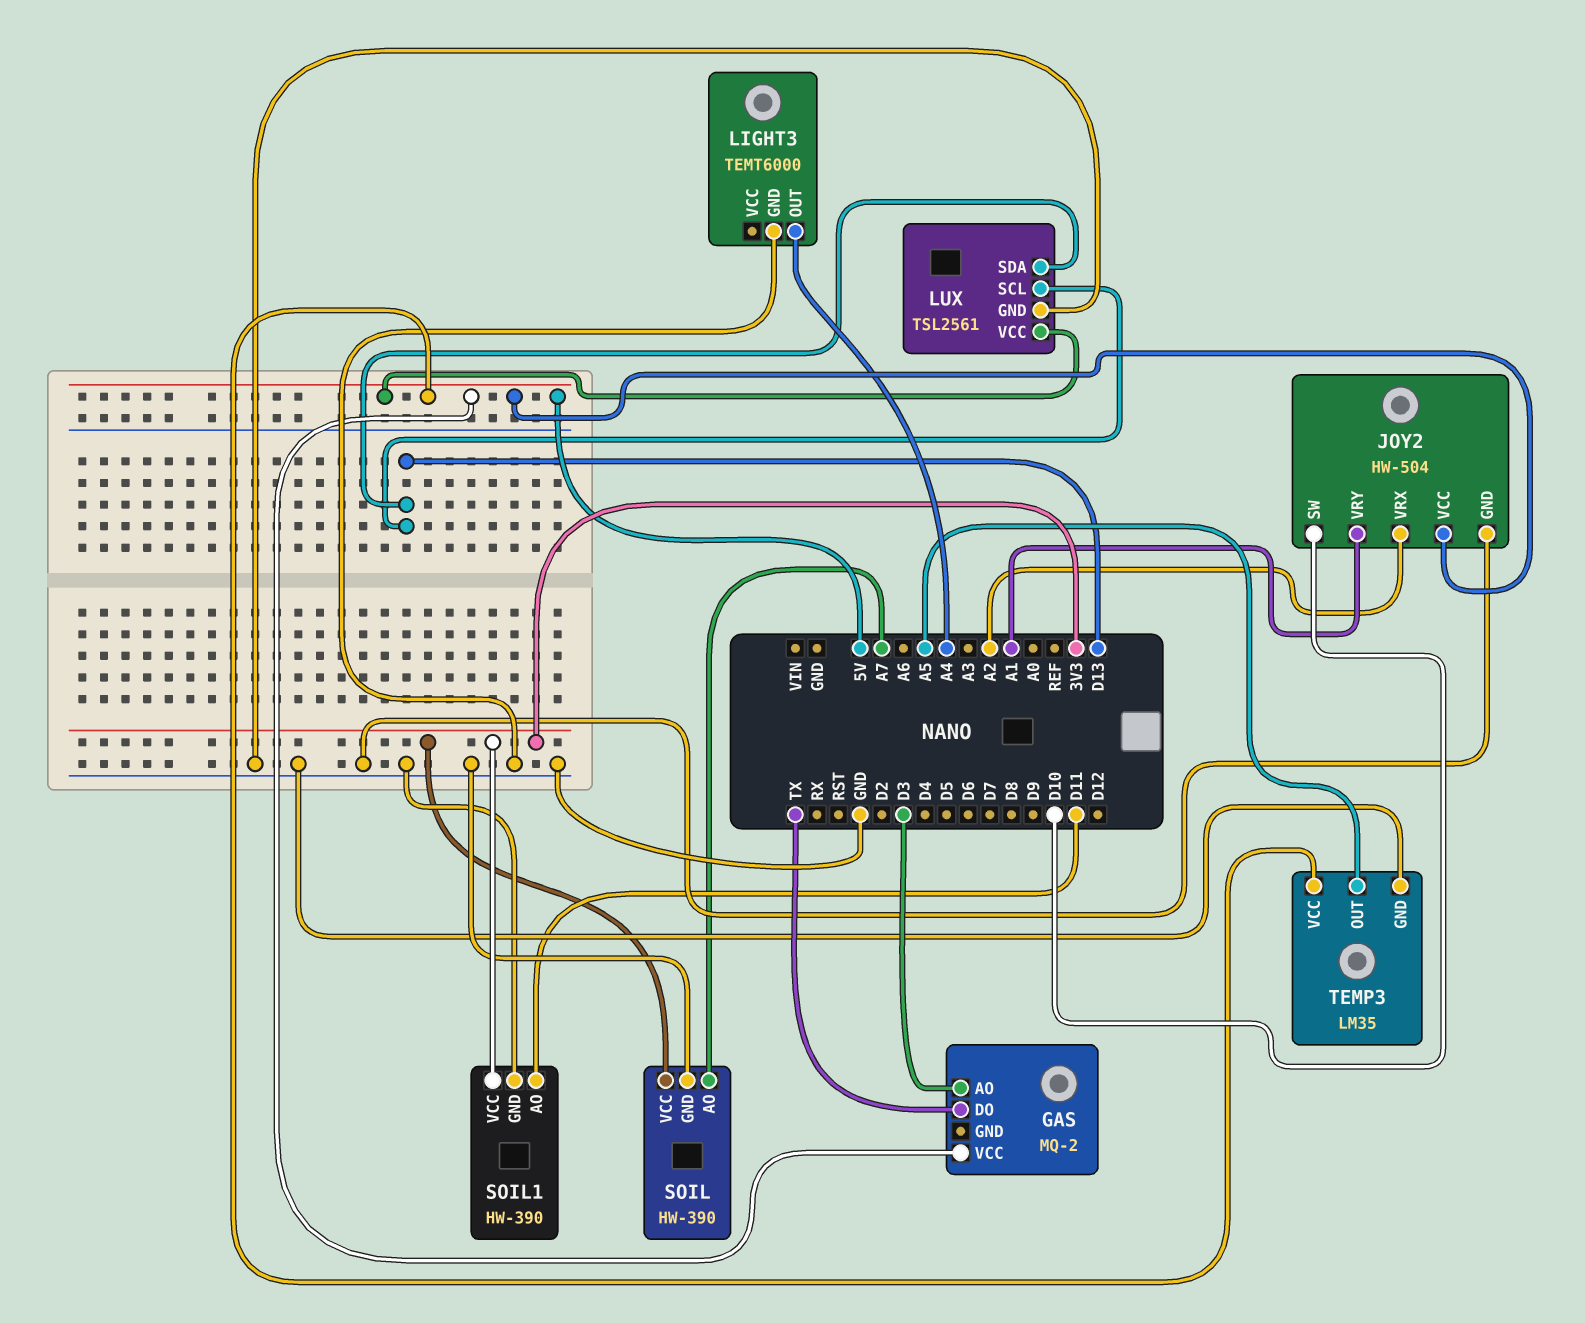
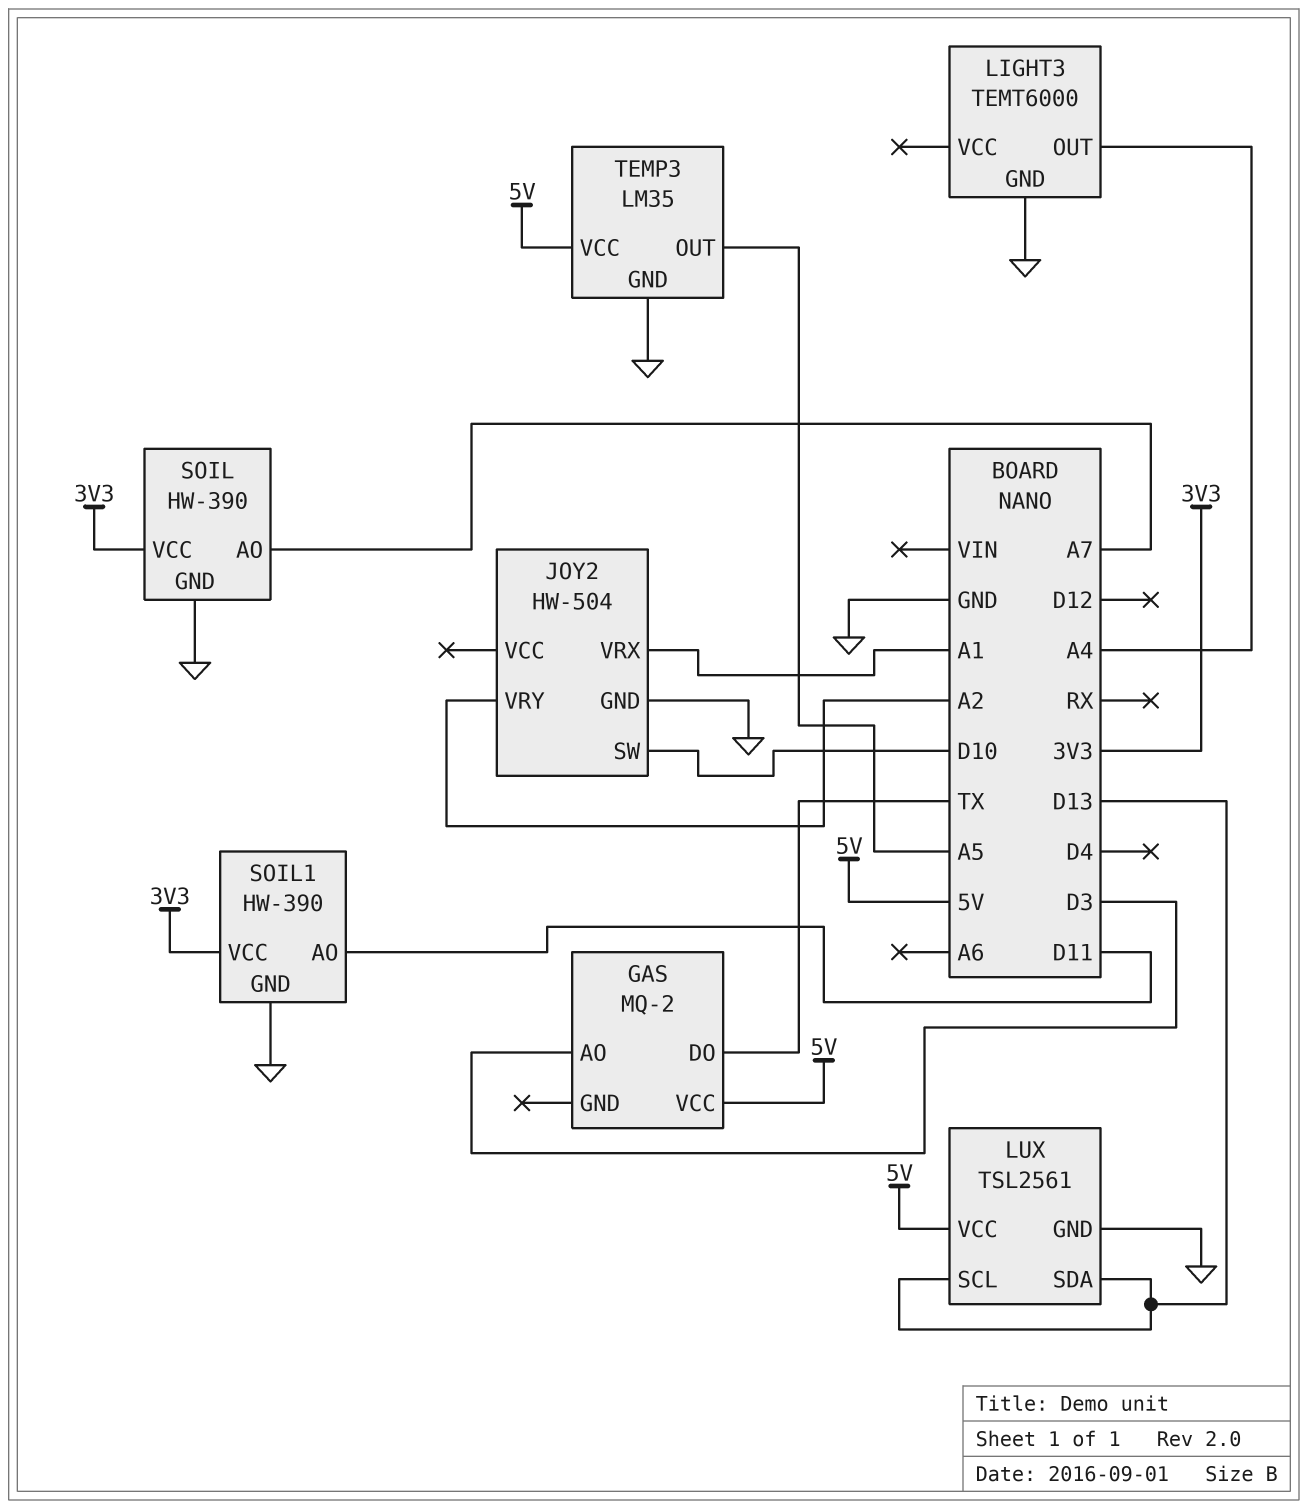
JOY2 pin VCC: 5V -> none
JOY2 pin VRX: A2 -> A1
JOY2 pin VRY: A1 -> A2

